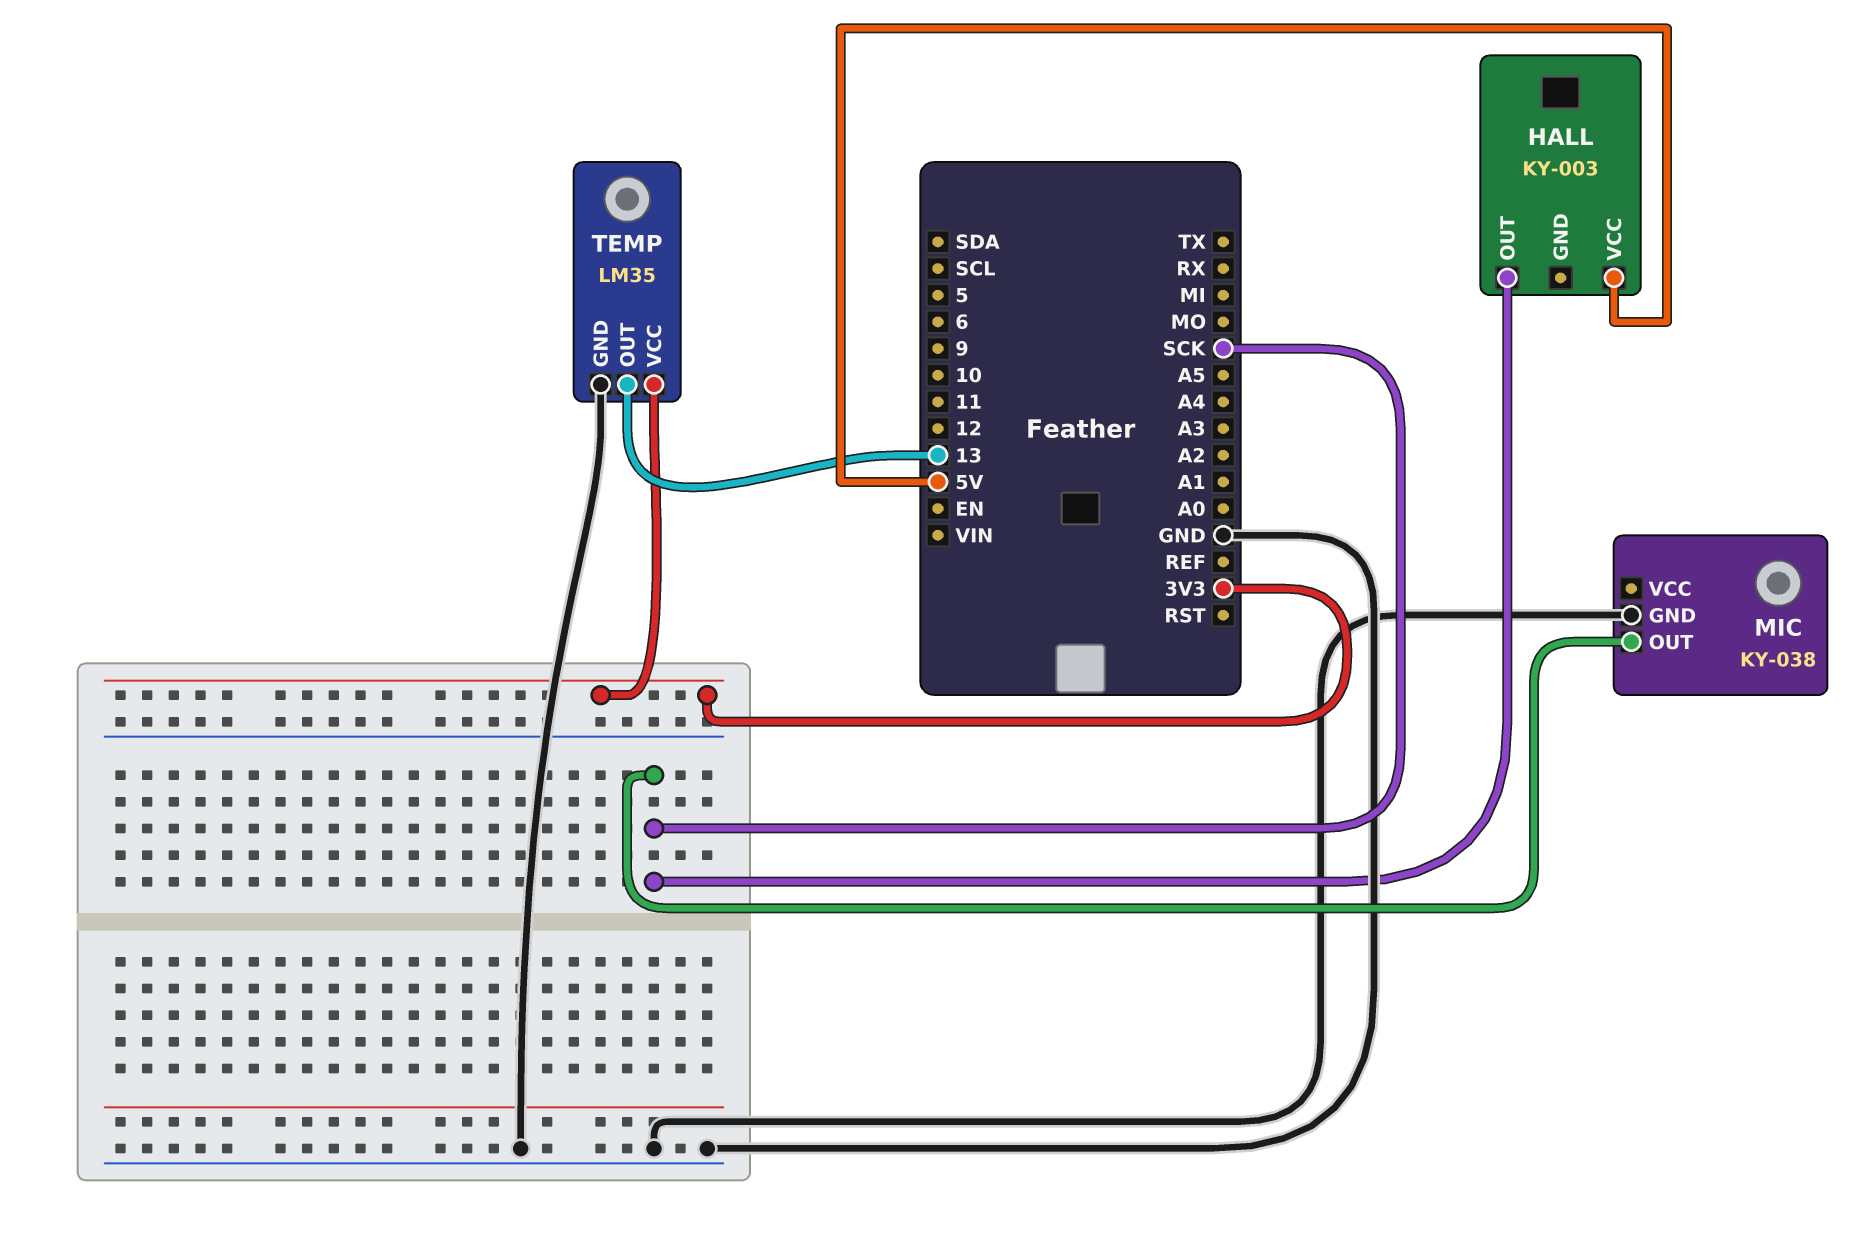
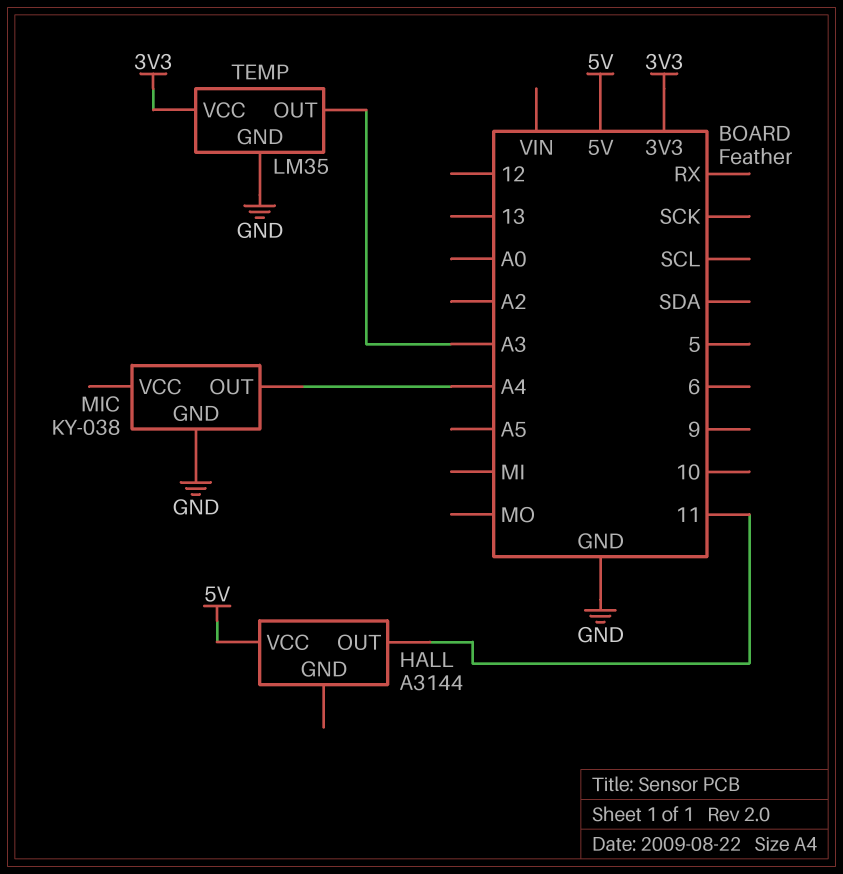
HALL: KY-003 -> A3144
HALL pin OUT: SCK -> 11
MIC pin OUT: SCK -> A4
TEMP pin OUT: 13 -> A3

